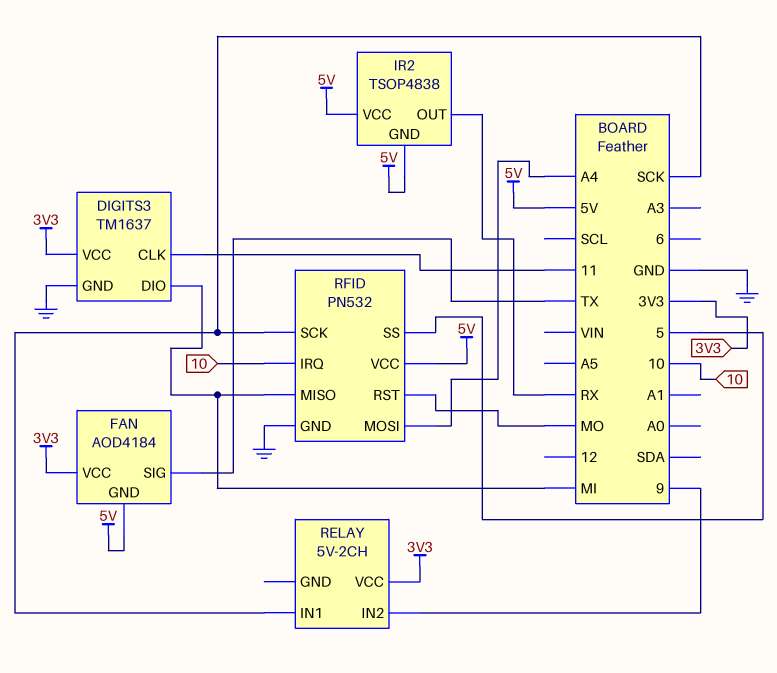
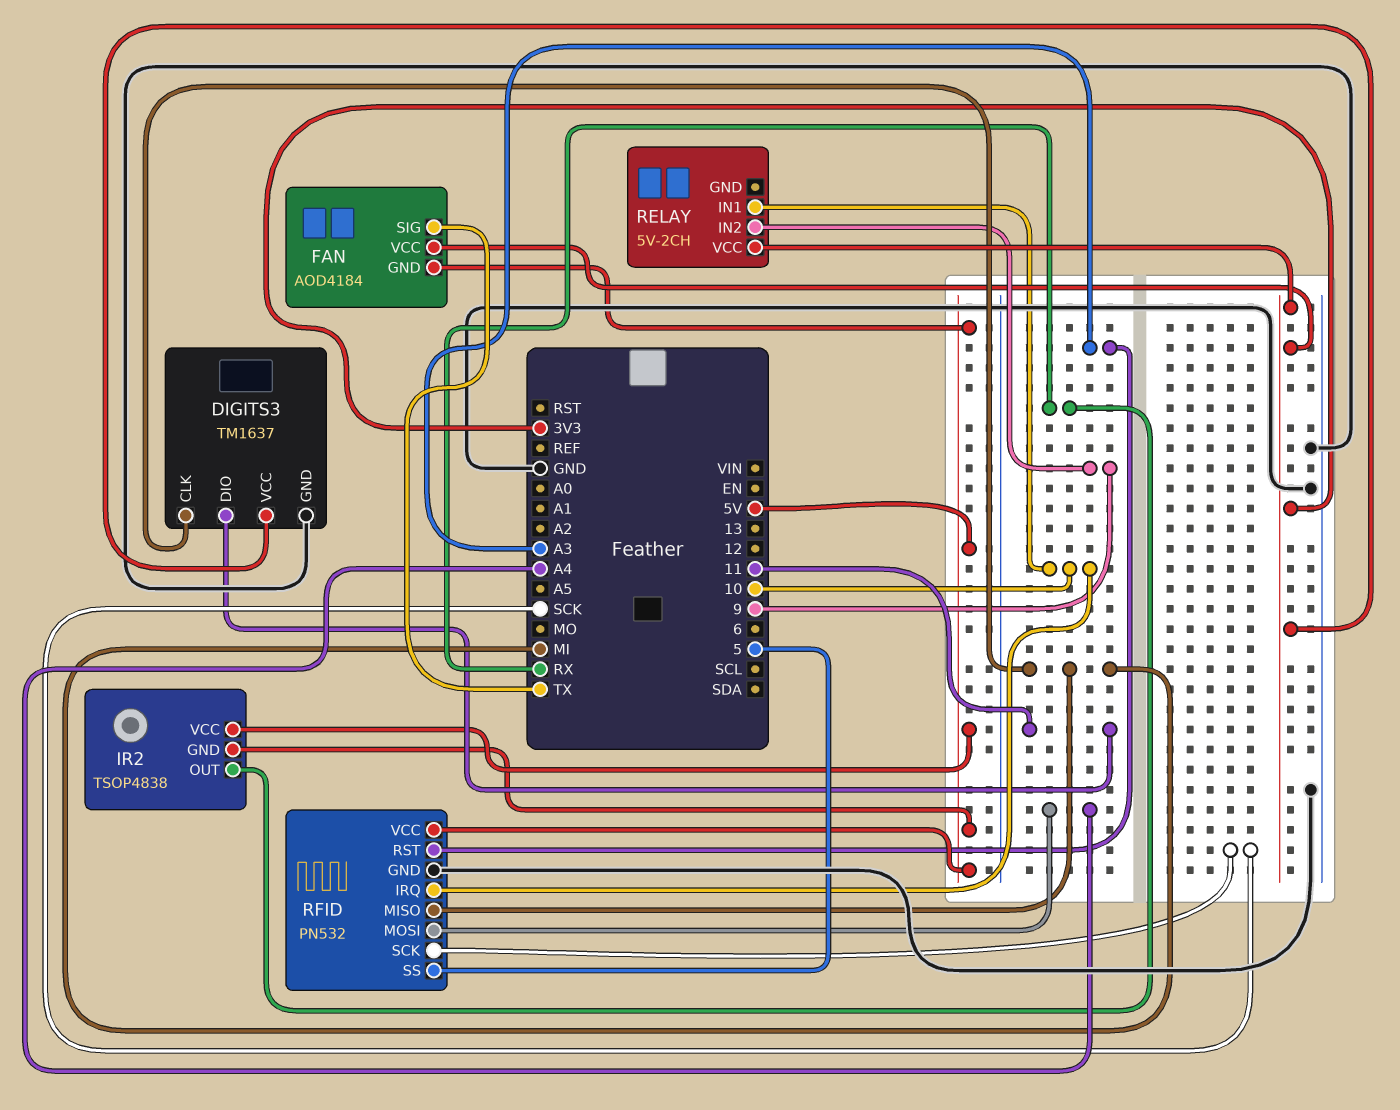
DIGITS3 pin CLK: 11 -> MI
DIGITS3 pin DIO: MI -> 11
RELAY pin IN1: SCK -> 10
RFID pin RST: MO -> A3

